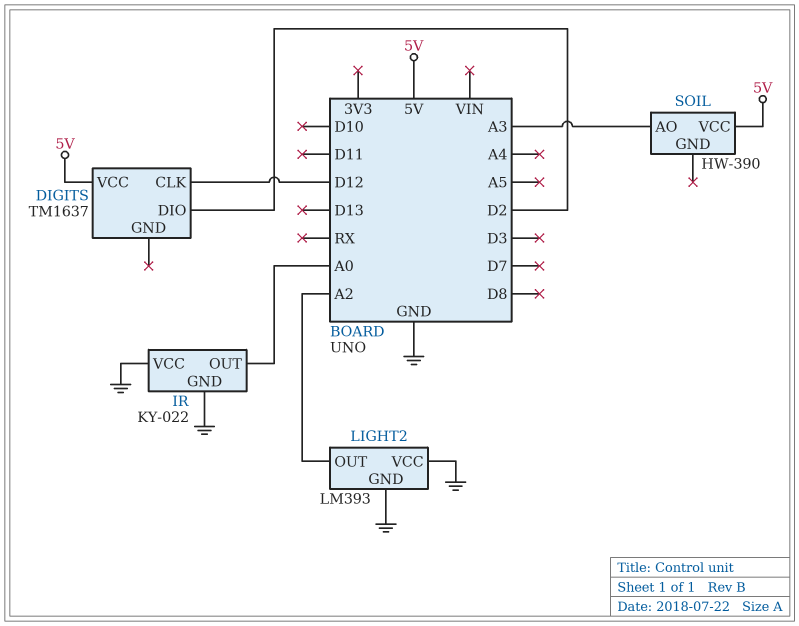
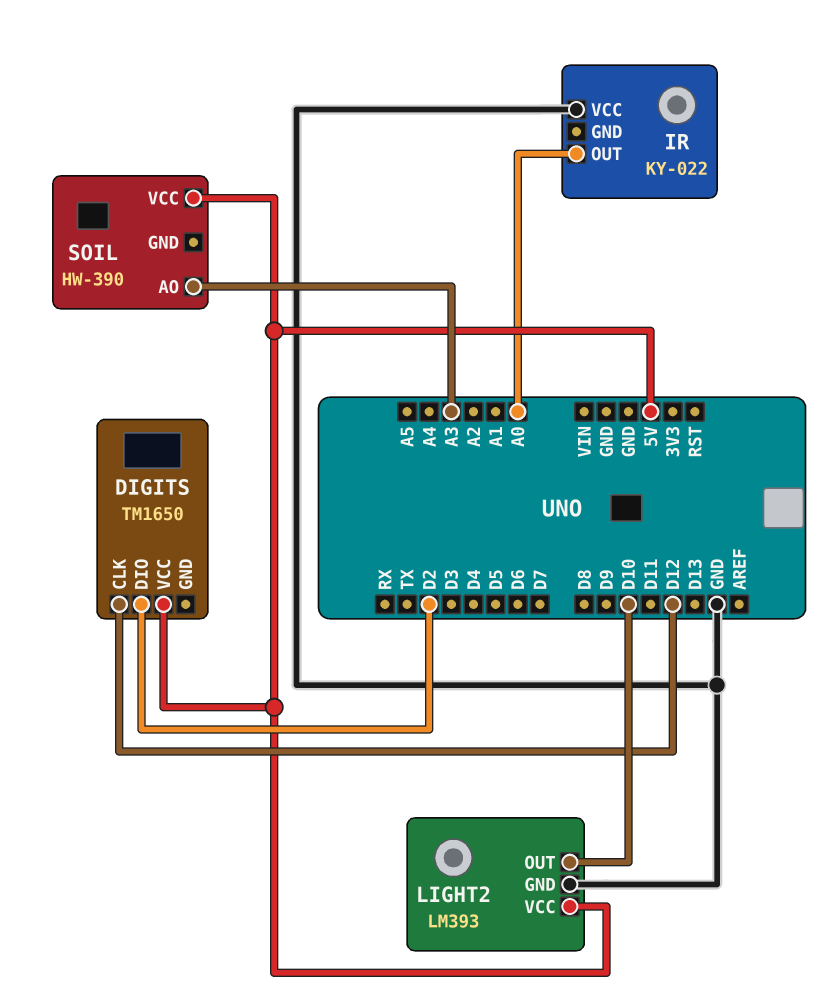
DIGITS: TM1637 -> TM1650
IR pin GND: GND -> none
LIGHT2 pin OUT: A2 -> D10
LIGHT2 pin VCC: GND -> 5V

